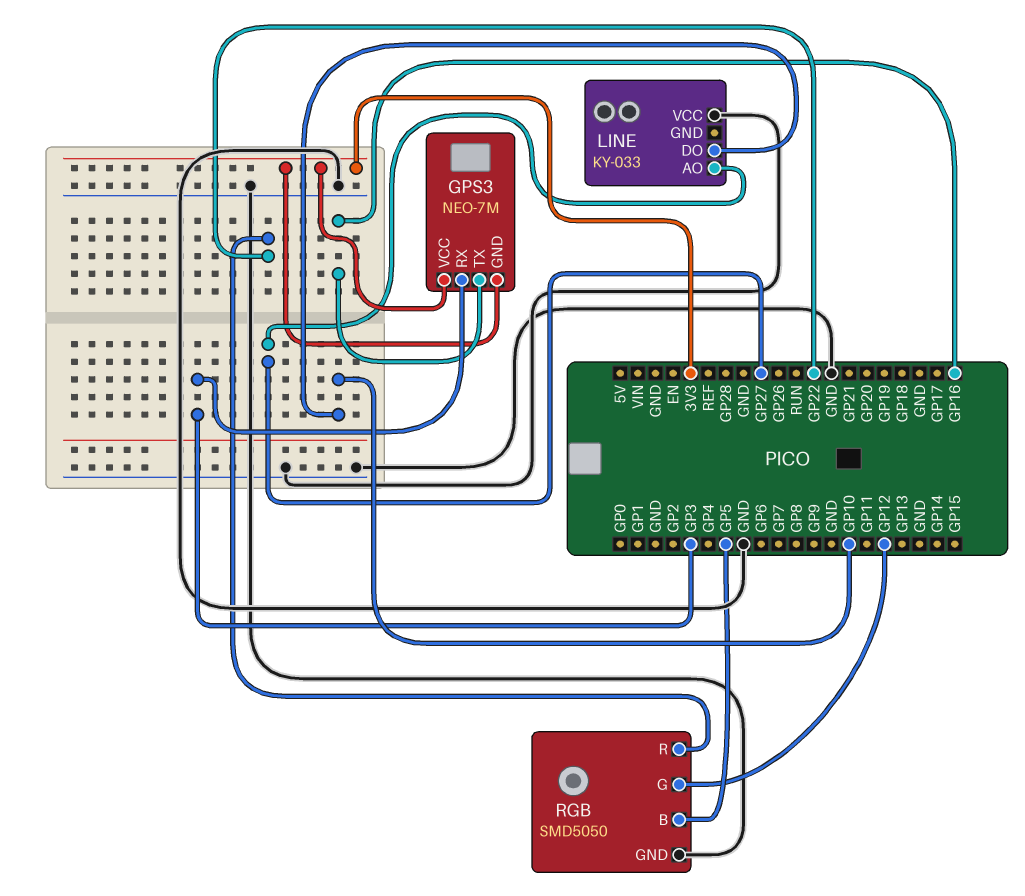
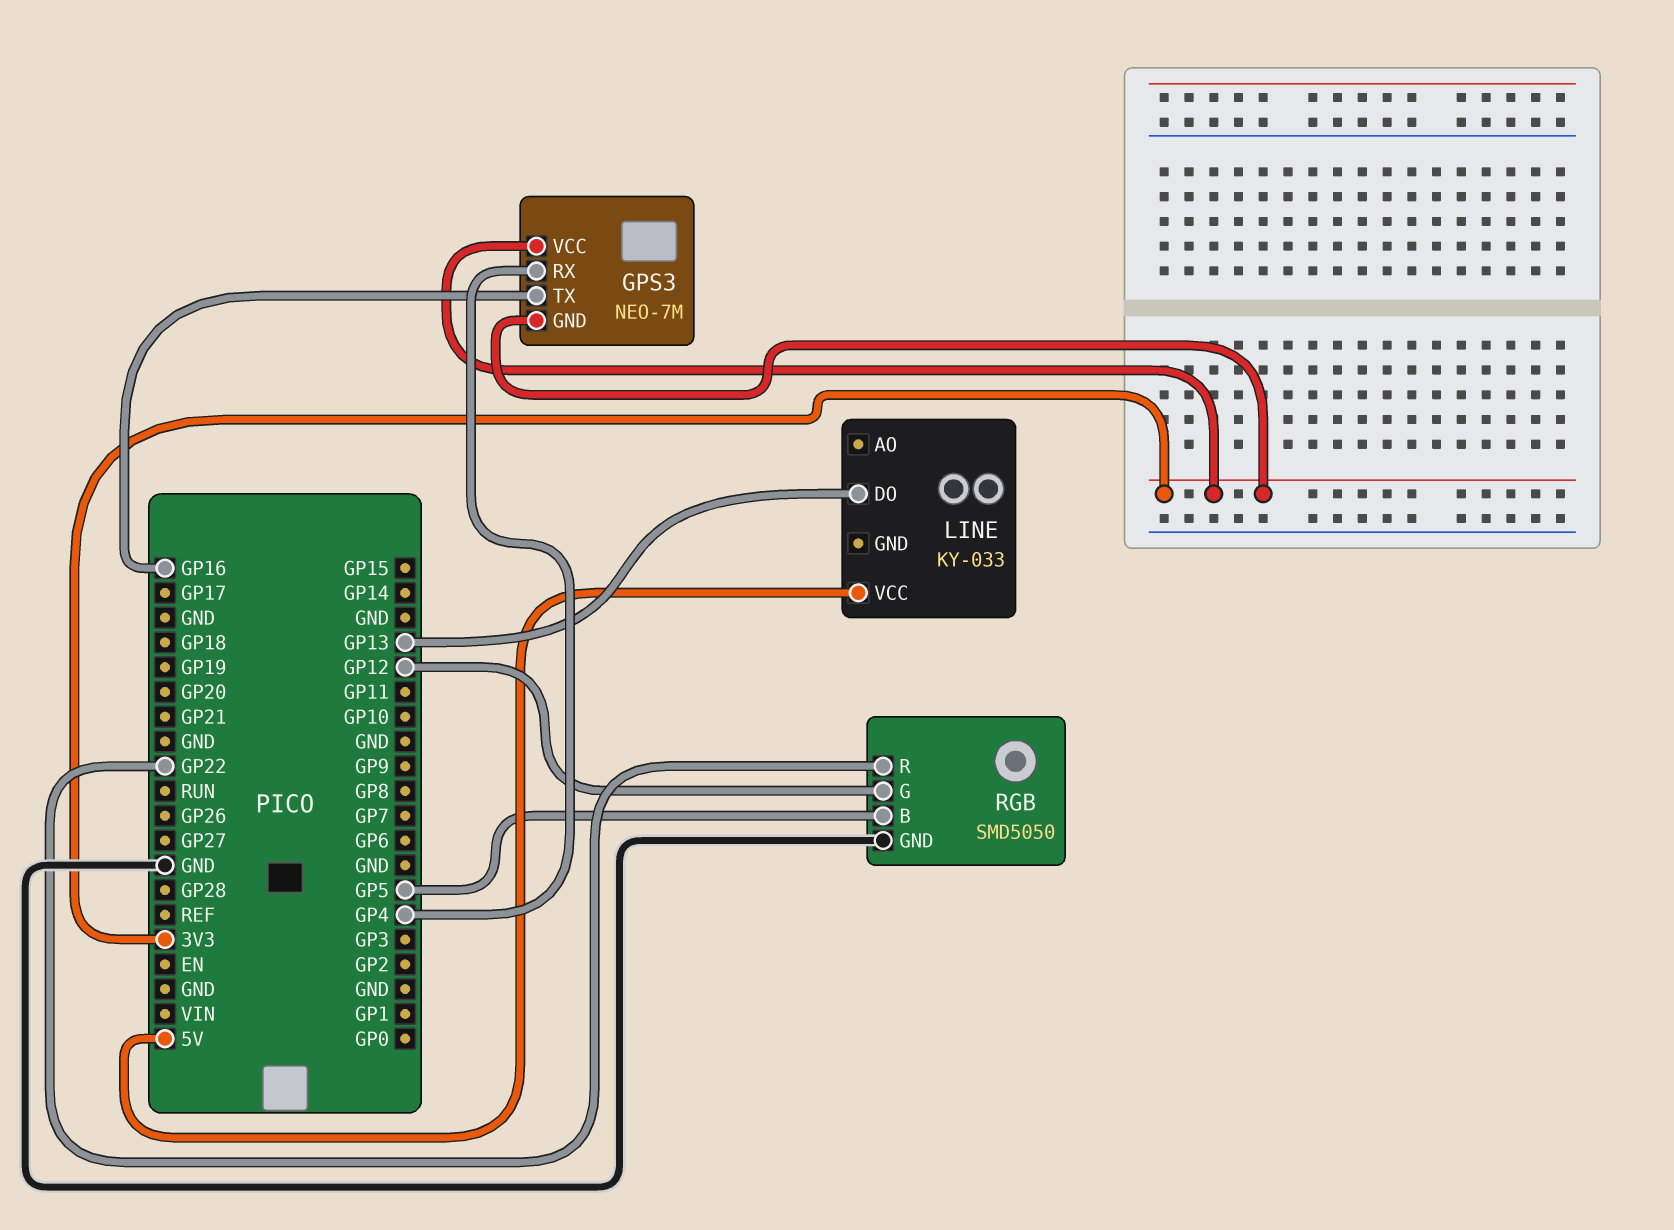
GPS3 pin RX: GP3 -> GP4
LINE pin AO: GP27 -> none
LINE pin DO: GP10 -> GP13
LINE pin VCC: GND -> 5V

